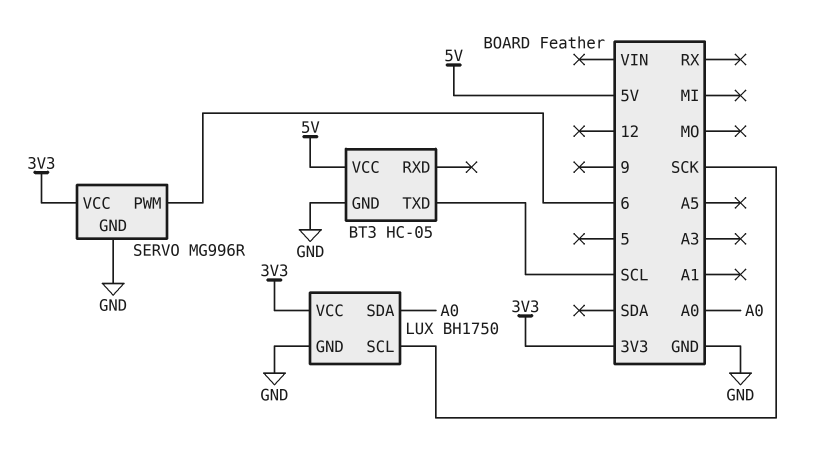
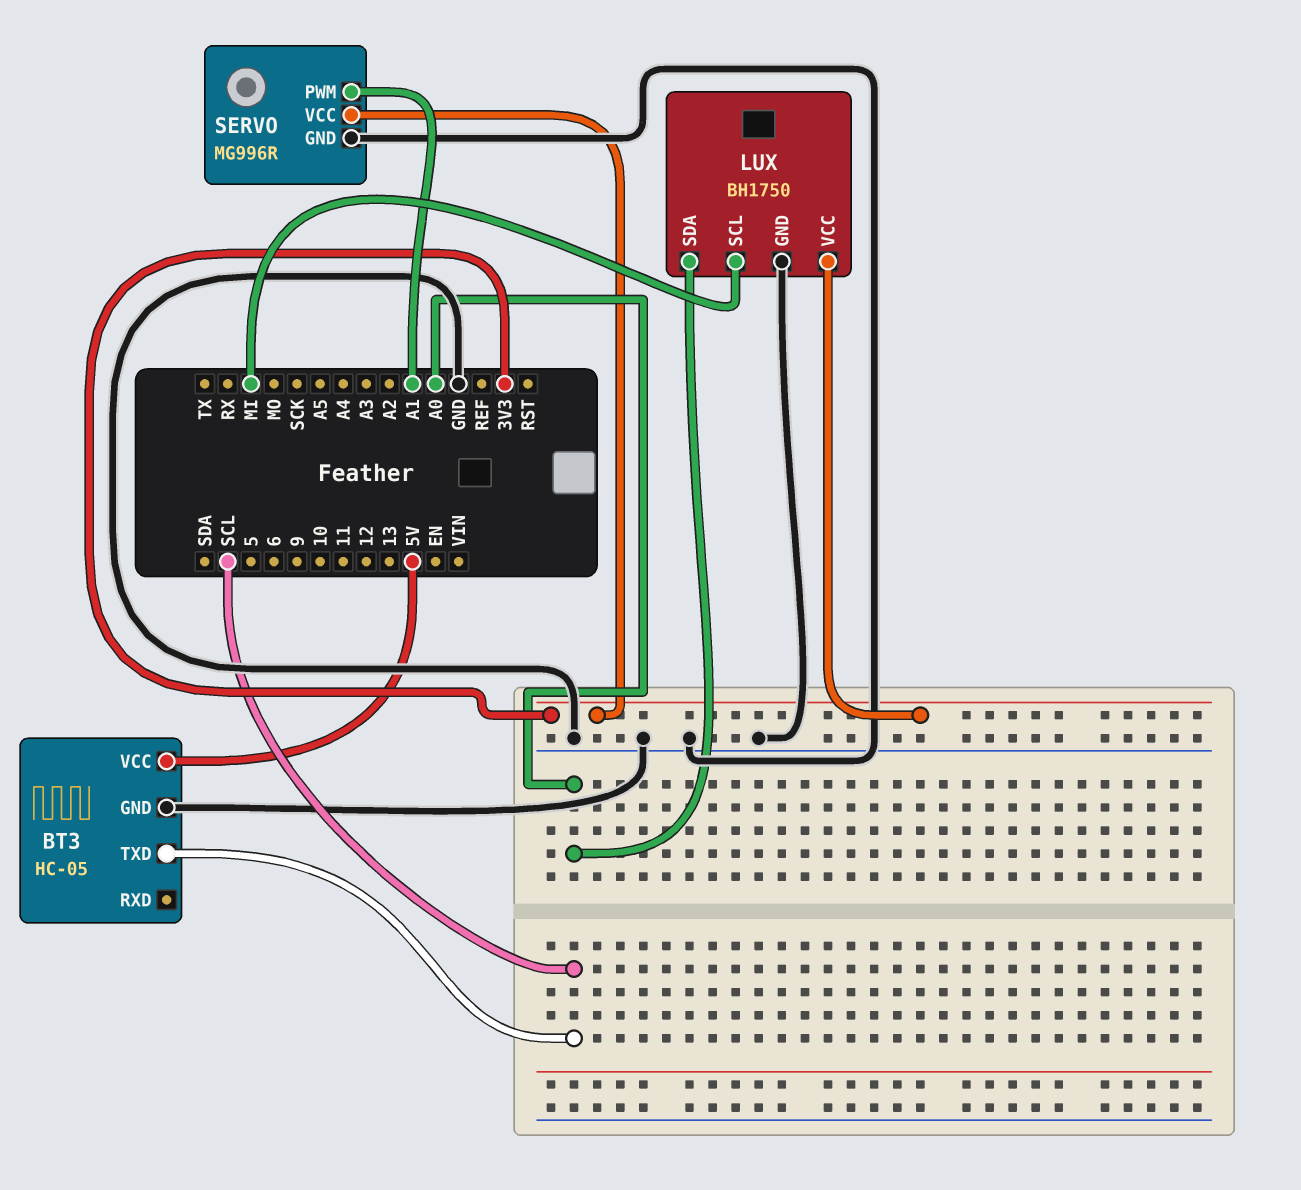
LUX pin SCL: SCK -> MI
SERVO pin PWM: 6 -> A1

